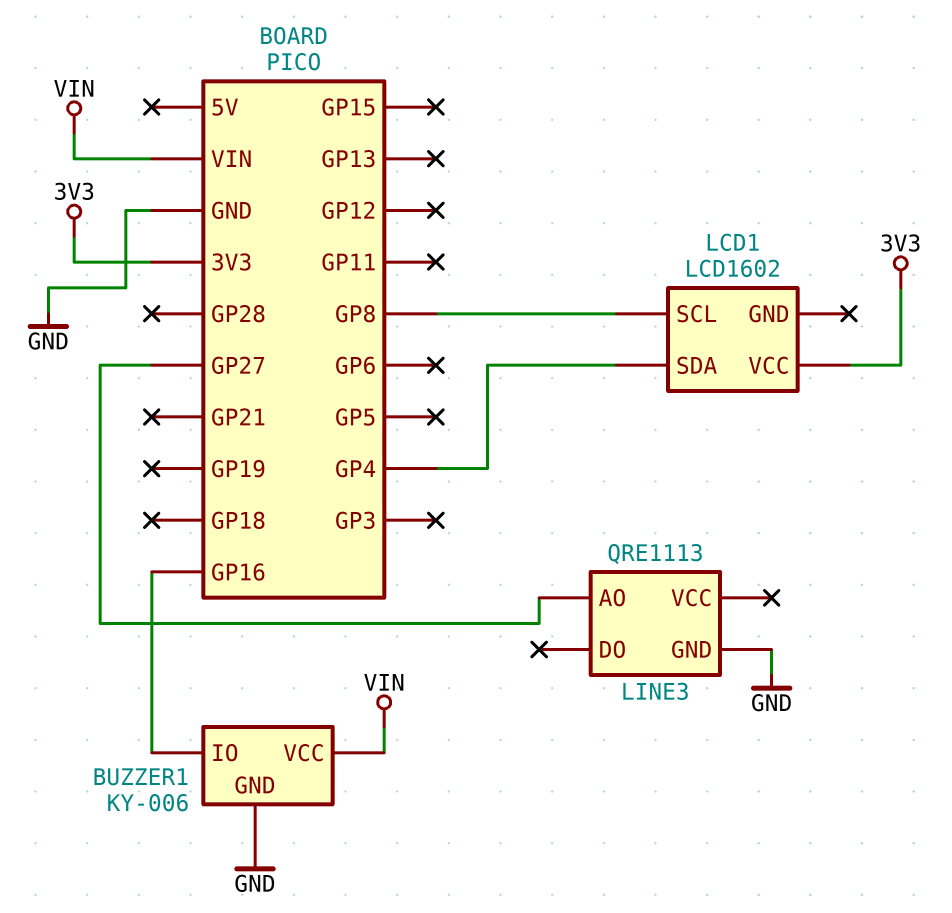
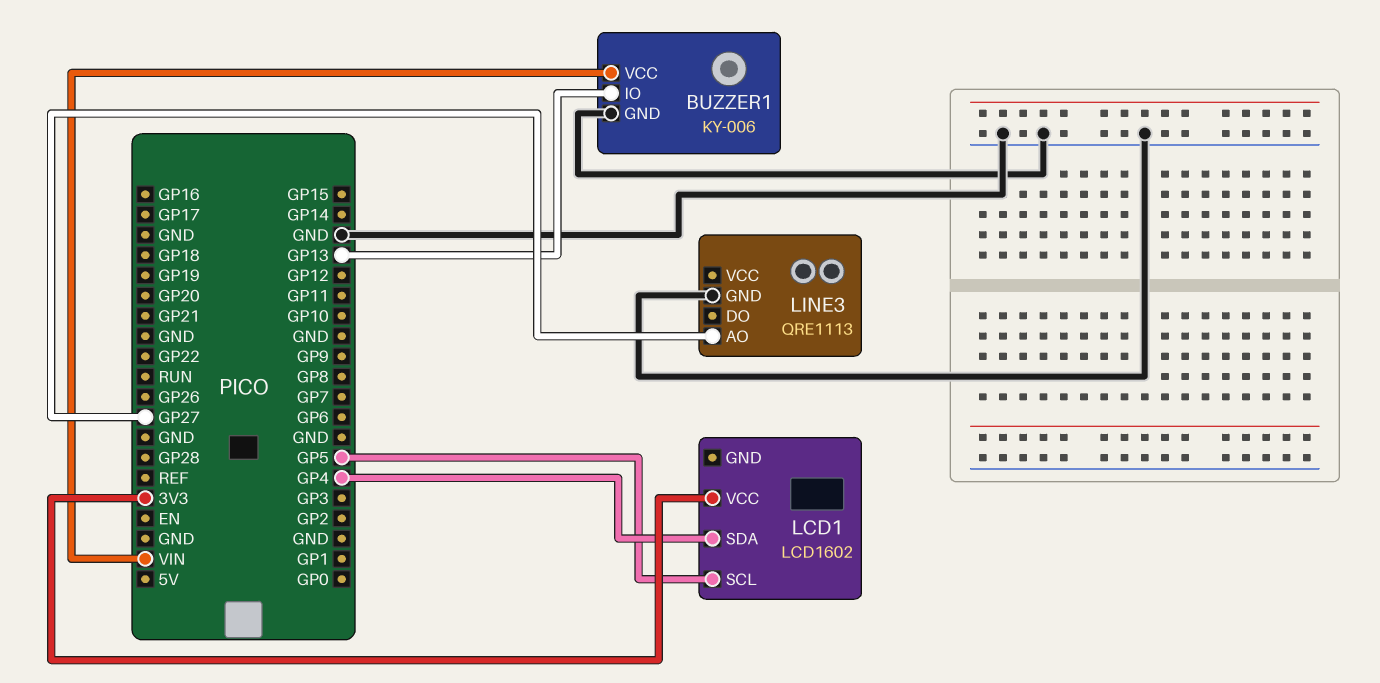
BUZZER1 pin IO: GP16 -> GP13
LCD1 pin SCL: GP8 -> GP5

